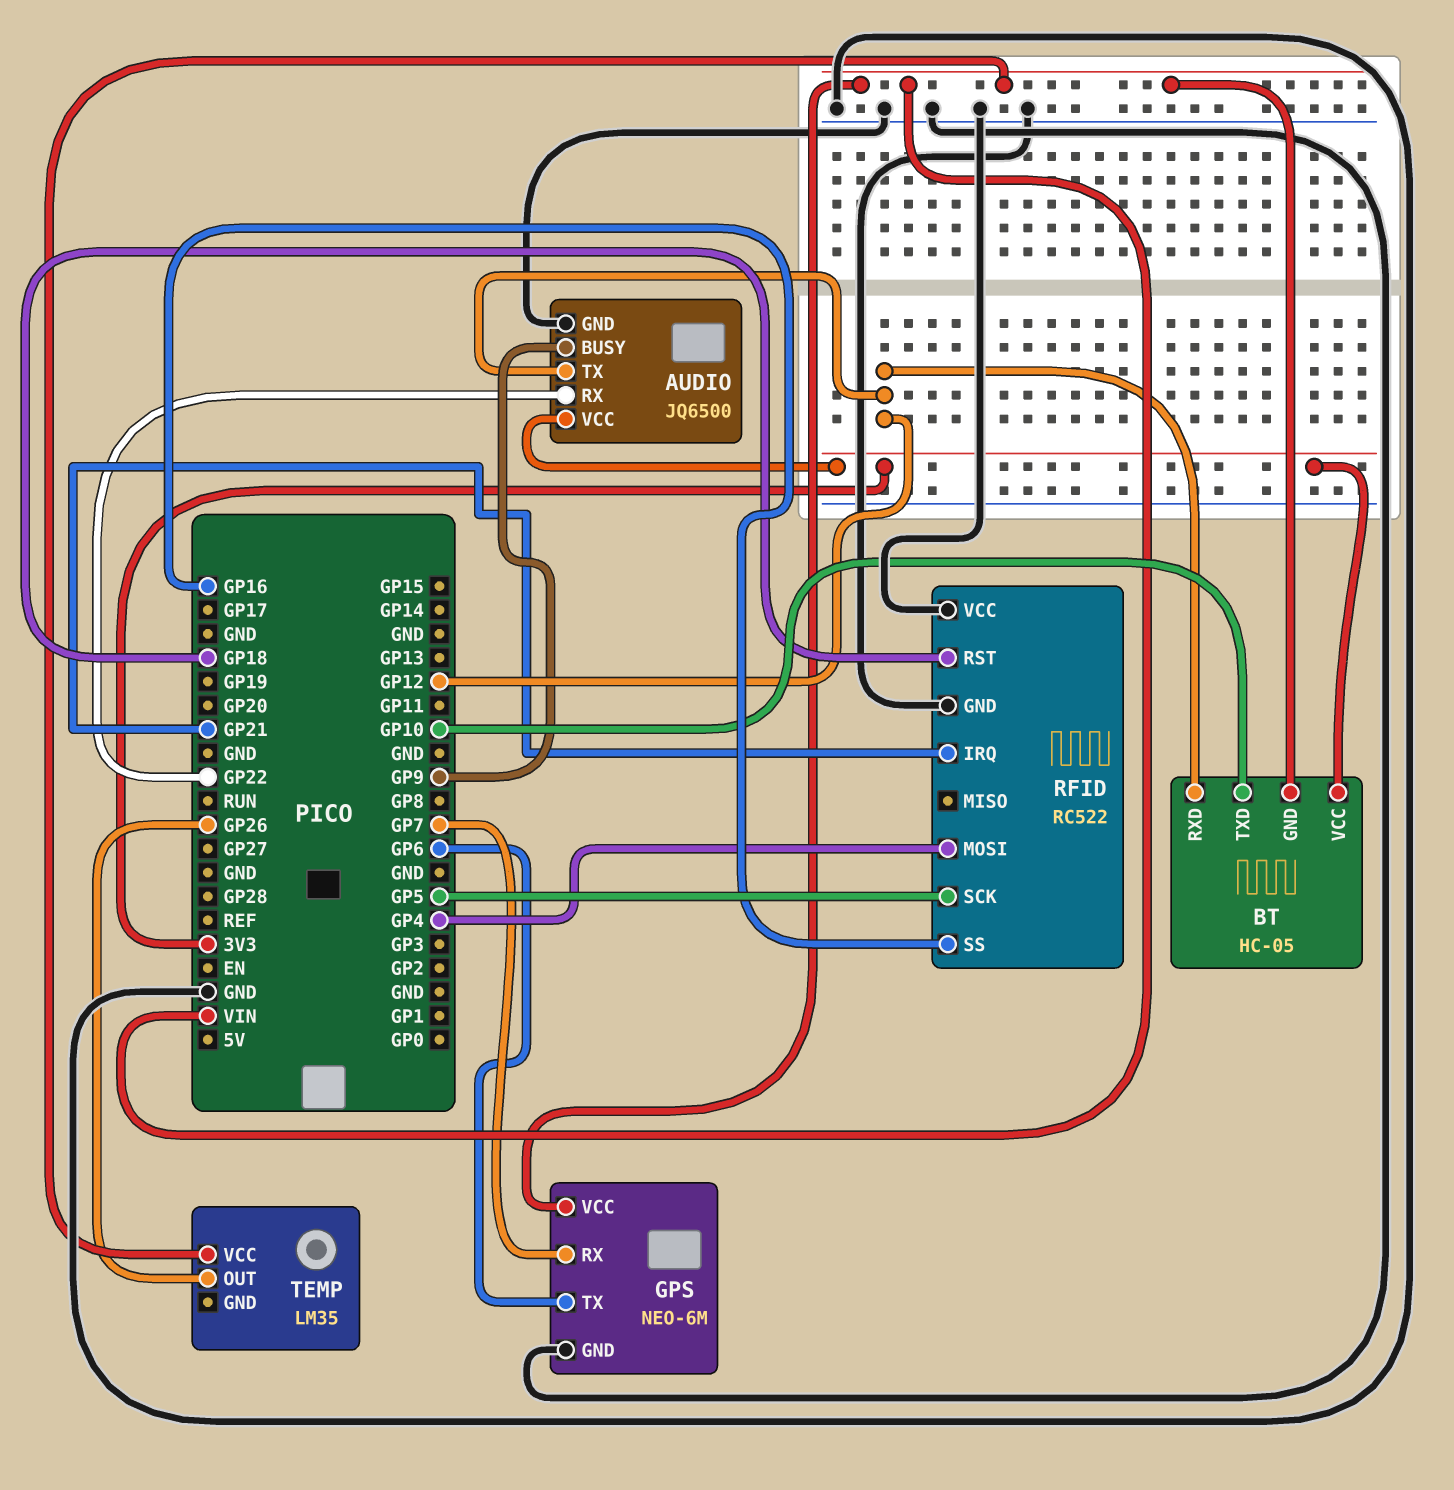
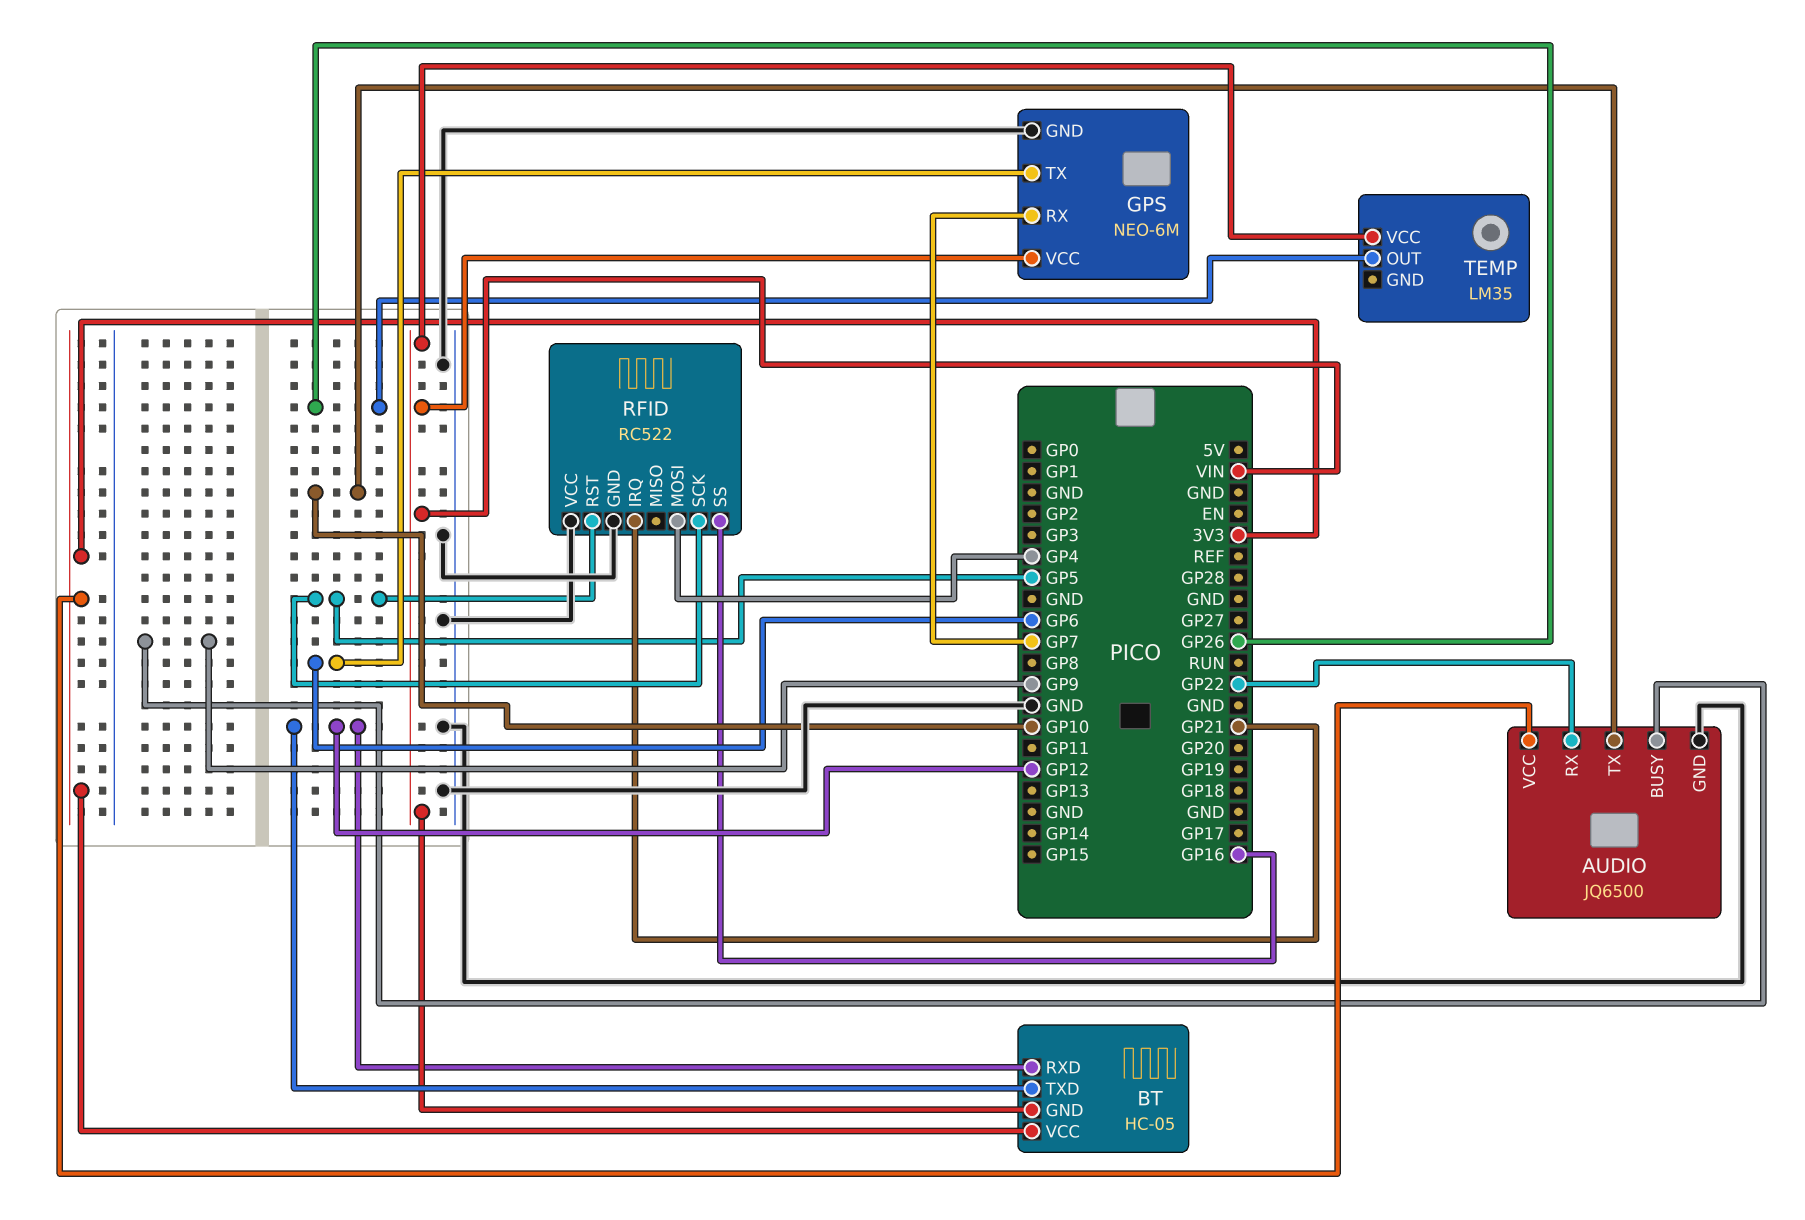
AUDIO pin TX: GP12 -> GP10
BT pin TXD: GP10 -> GP12
RFID pin RST: GP18 -> GP5

